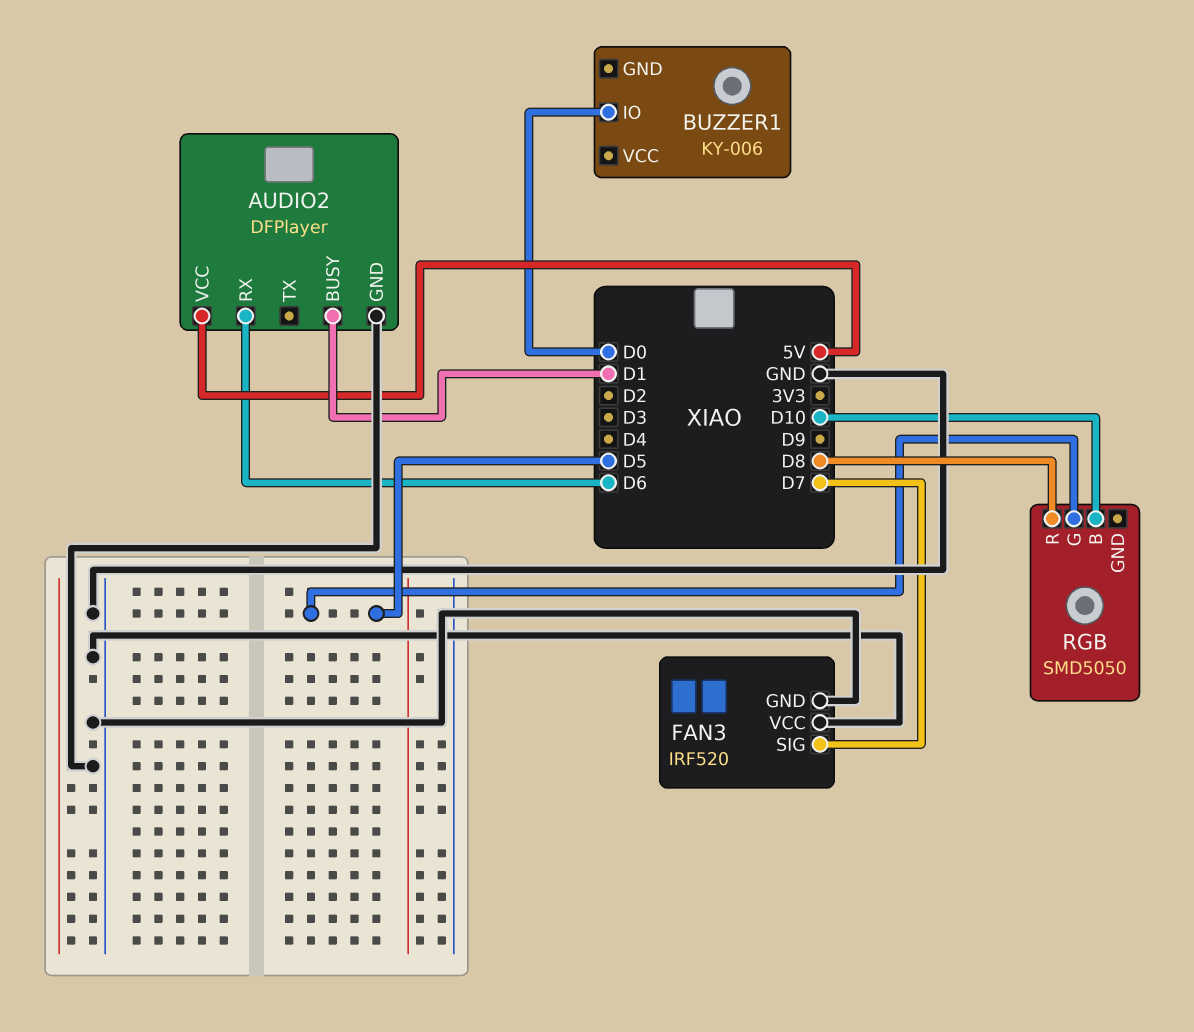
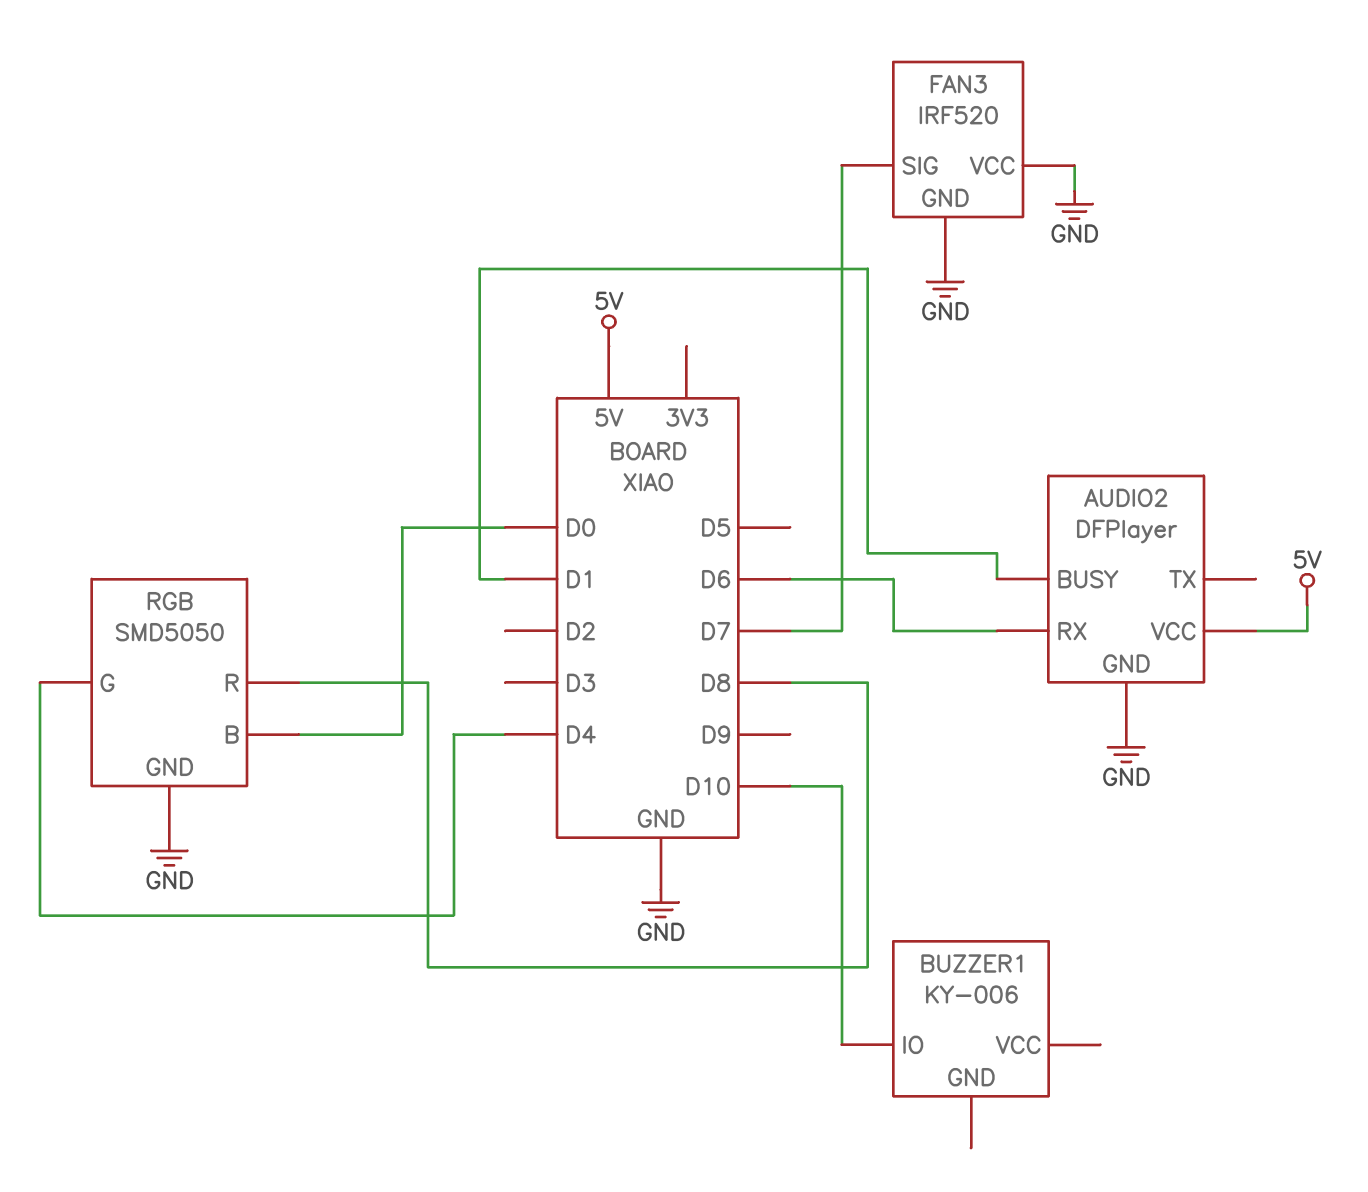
BUZZER1 pin IO: D0 -> D10
RGB pin B: D10 -> D0
RGB pin G: D5 -> D4
RGB pin GND: none -> GND

